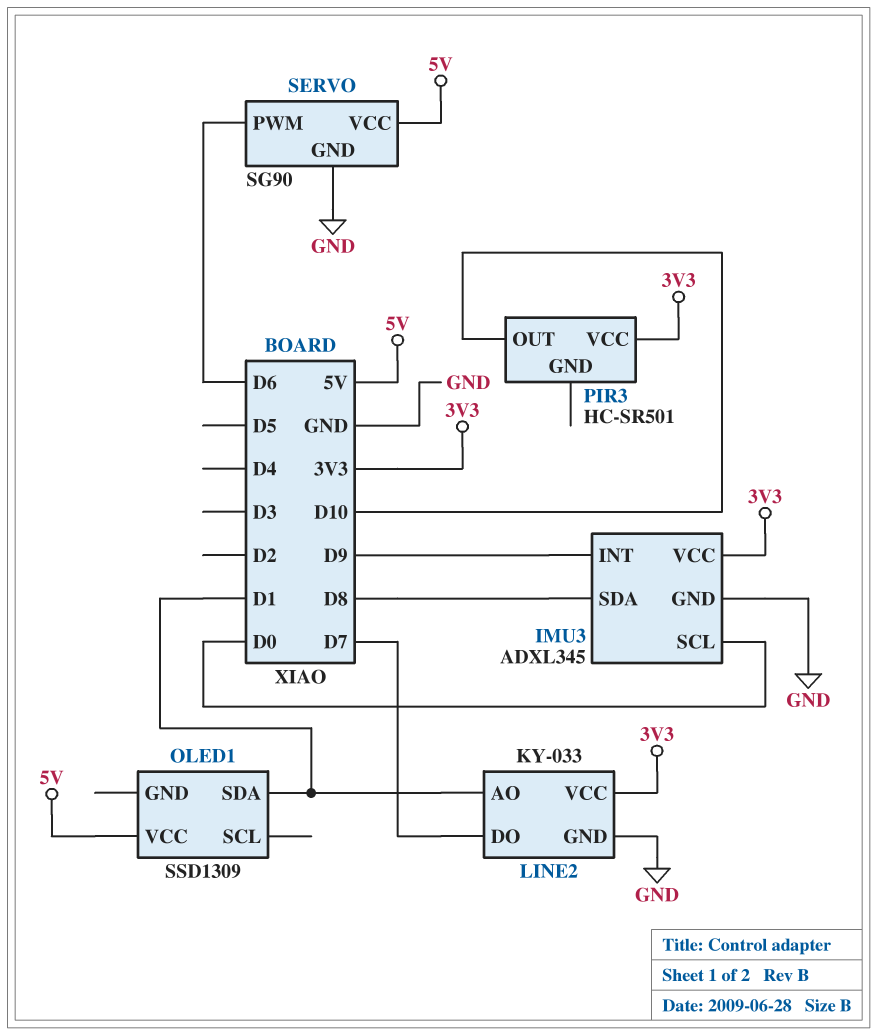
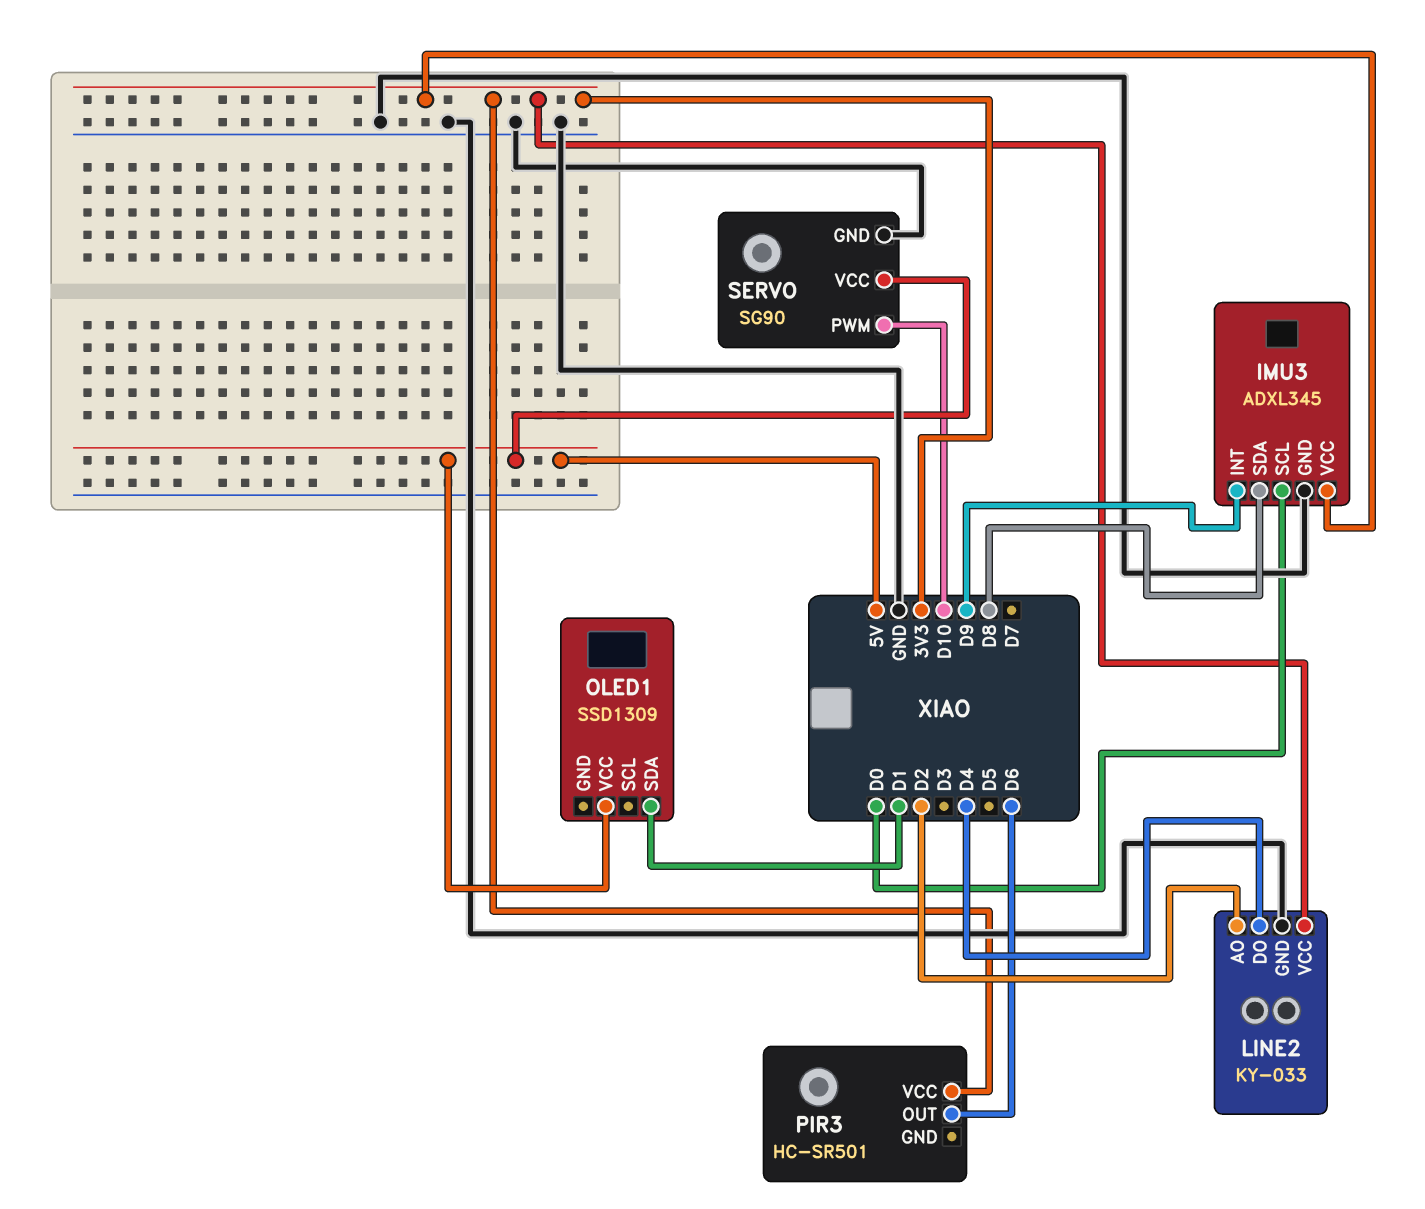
LINE2 pin AO: D1 -> D2
LINE2 pin DO: D7 -> D4
PIR3 pin OUT: D10 -> D6
SERVO pin PWM: D6 -> D10

